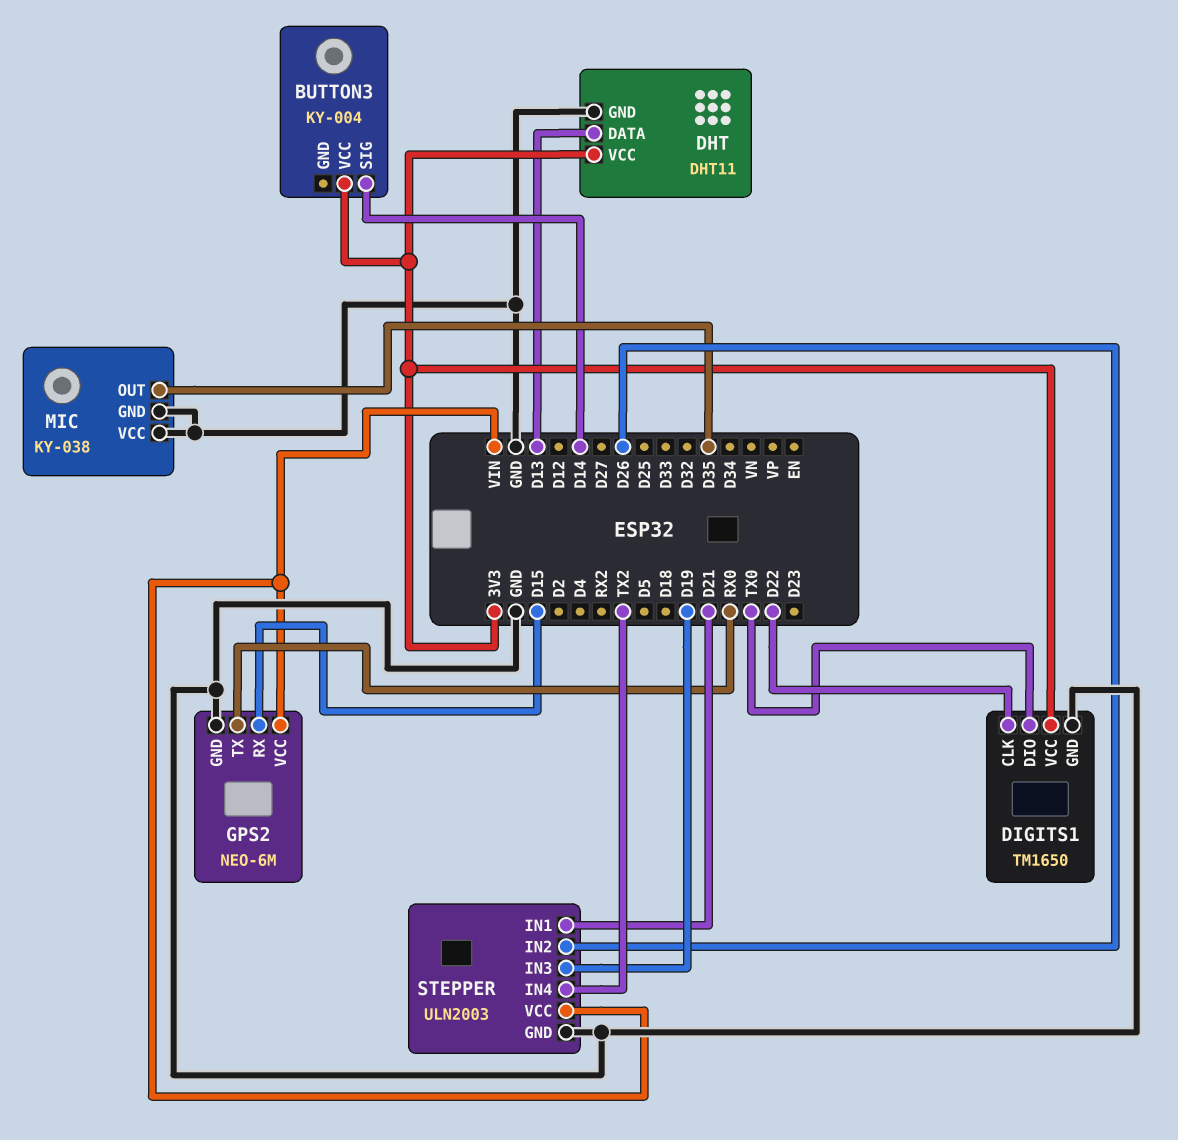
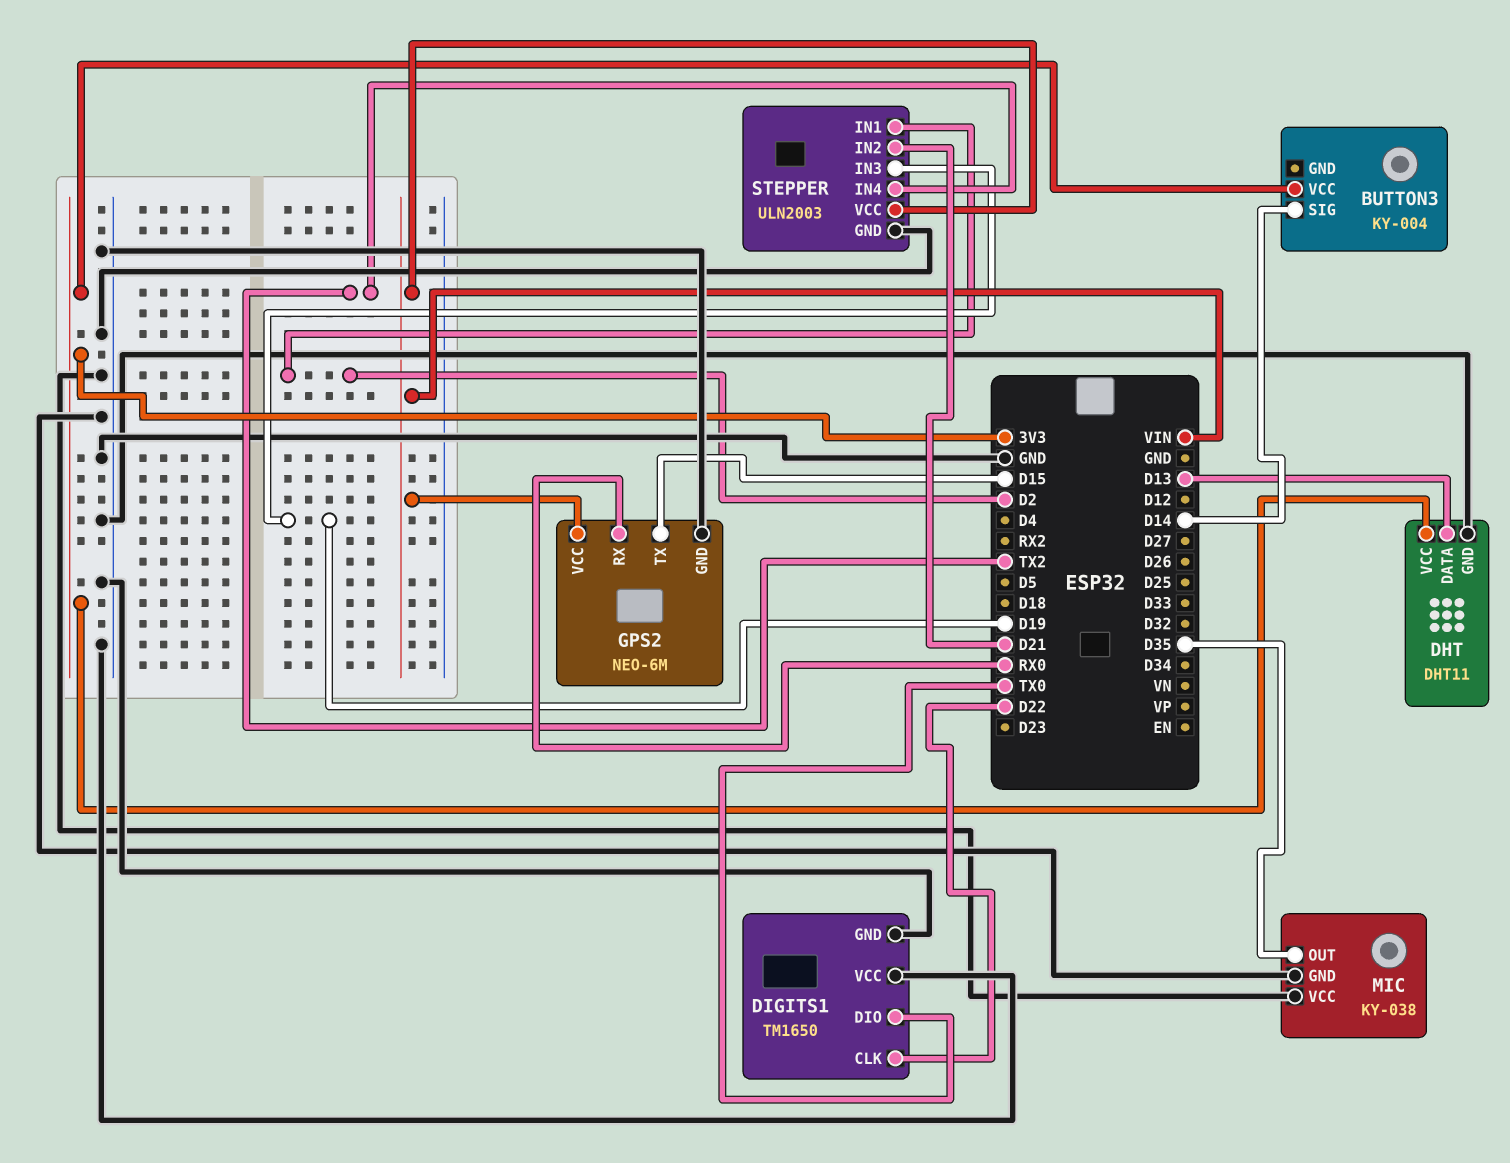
DIGITS1 pin VCC: 3V3 -> GND
GPS2 pin RX: D15 -> RX0
GPS2 pin TX: RX0 -> D15
STEPPER pin IN1: D21 -> D2
STEPPER pin IN2: D26 -> D21

